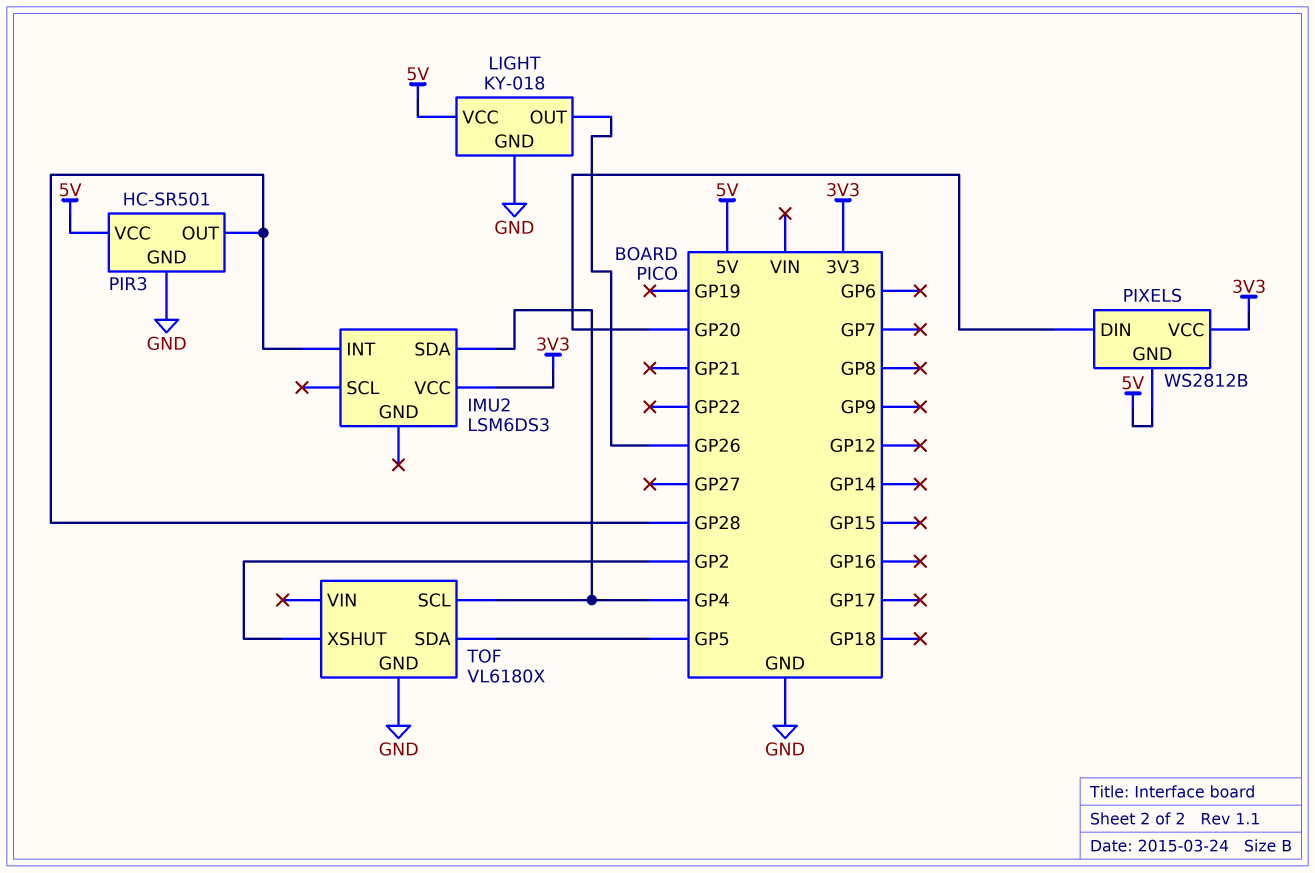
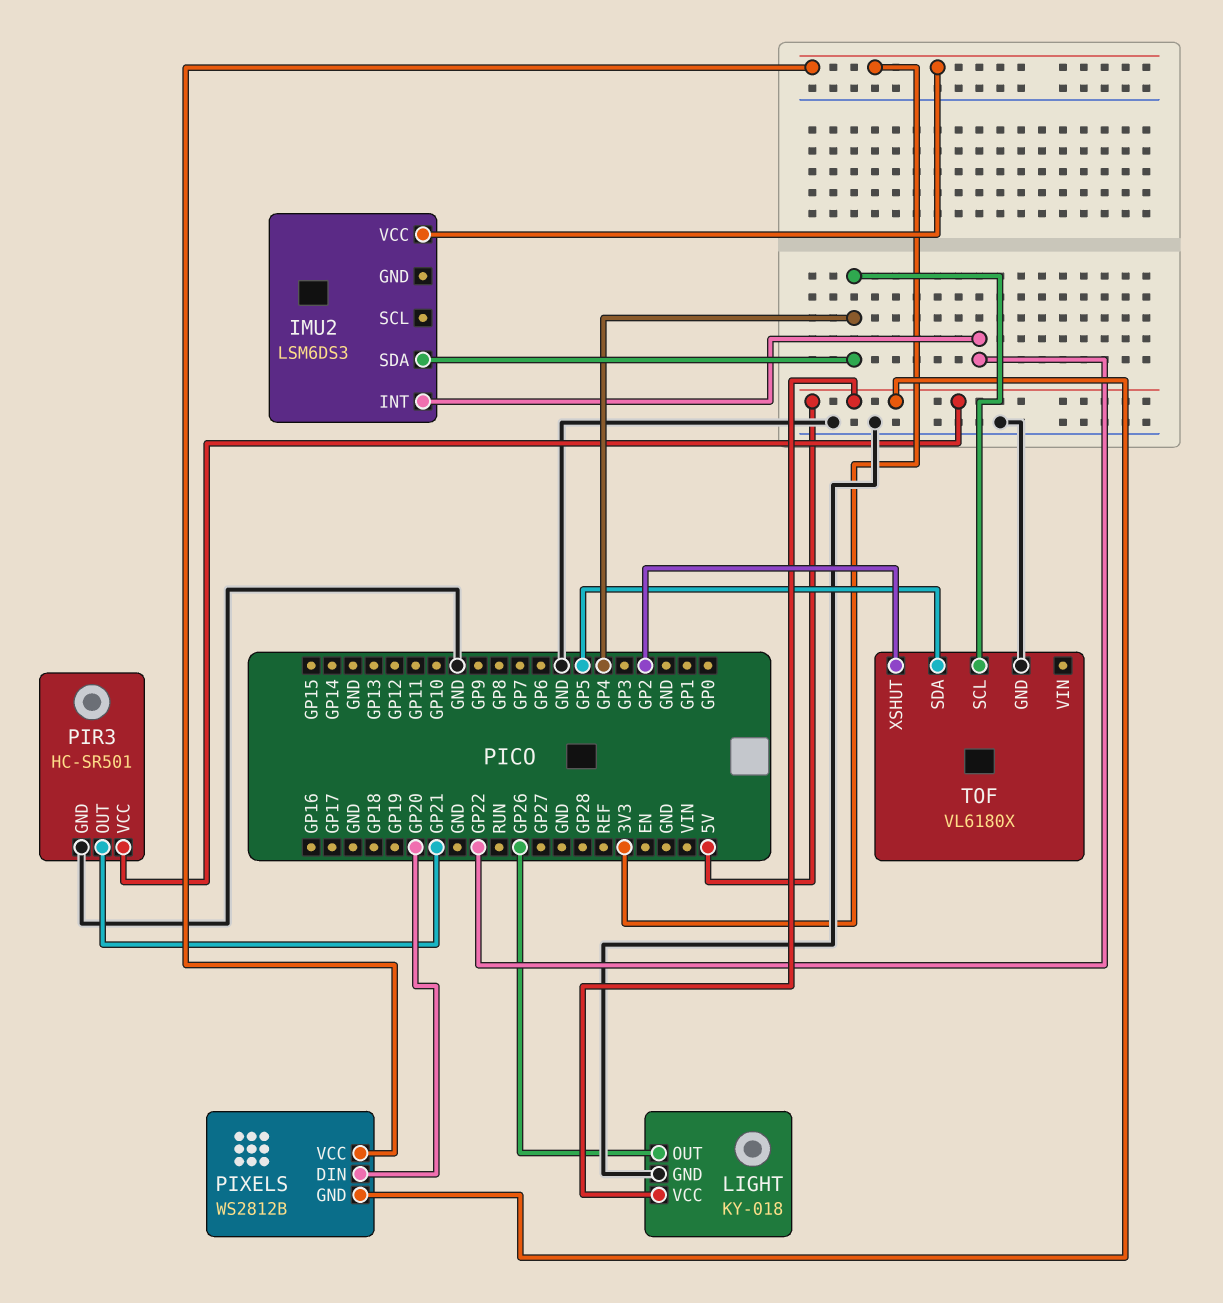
IMU2 pin INT: GP28 -> GP22
PIR3 pin OUT: GP28 -> GP21

